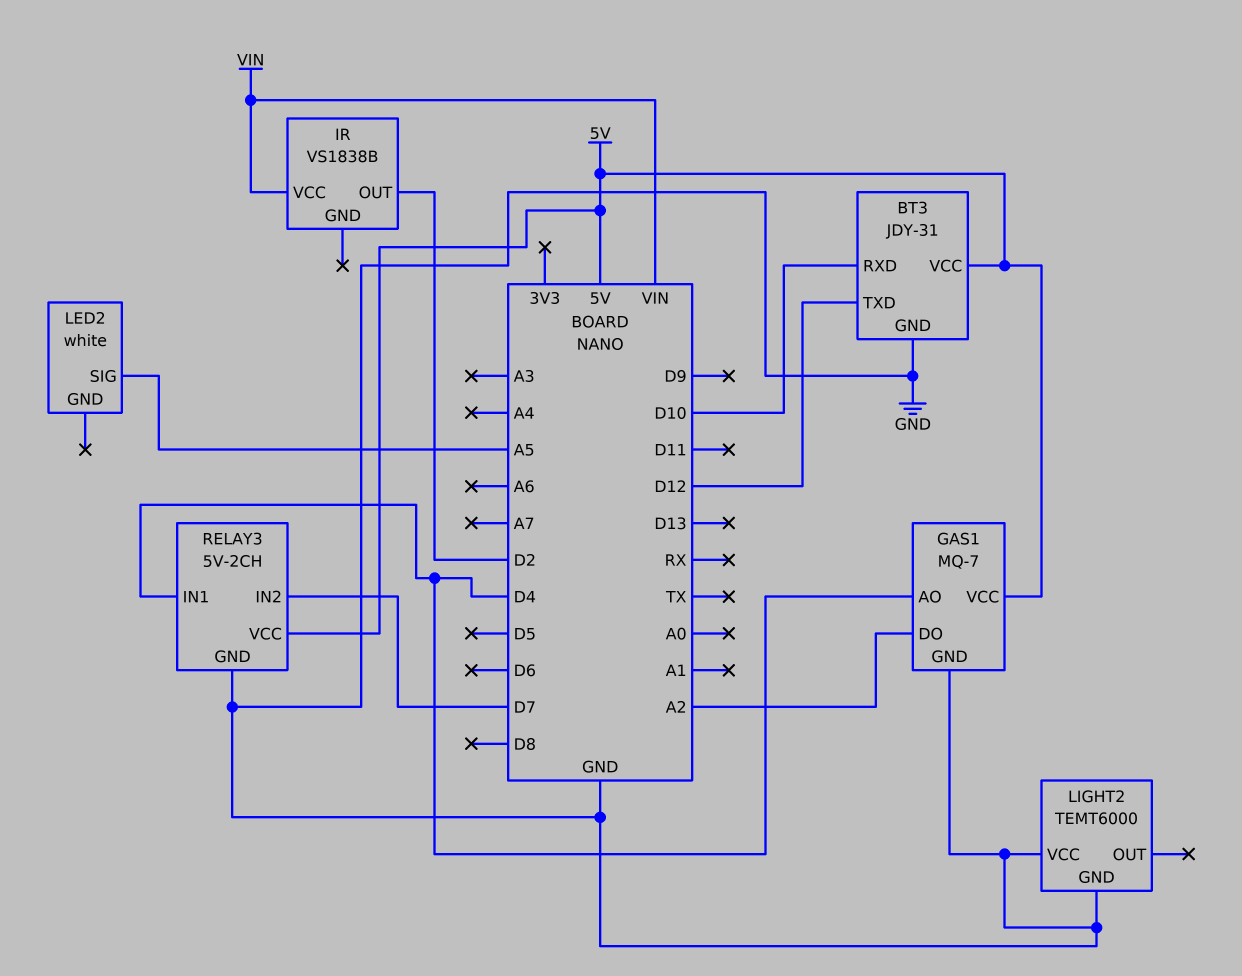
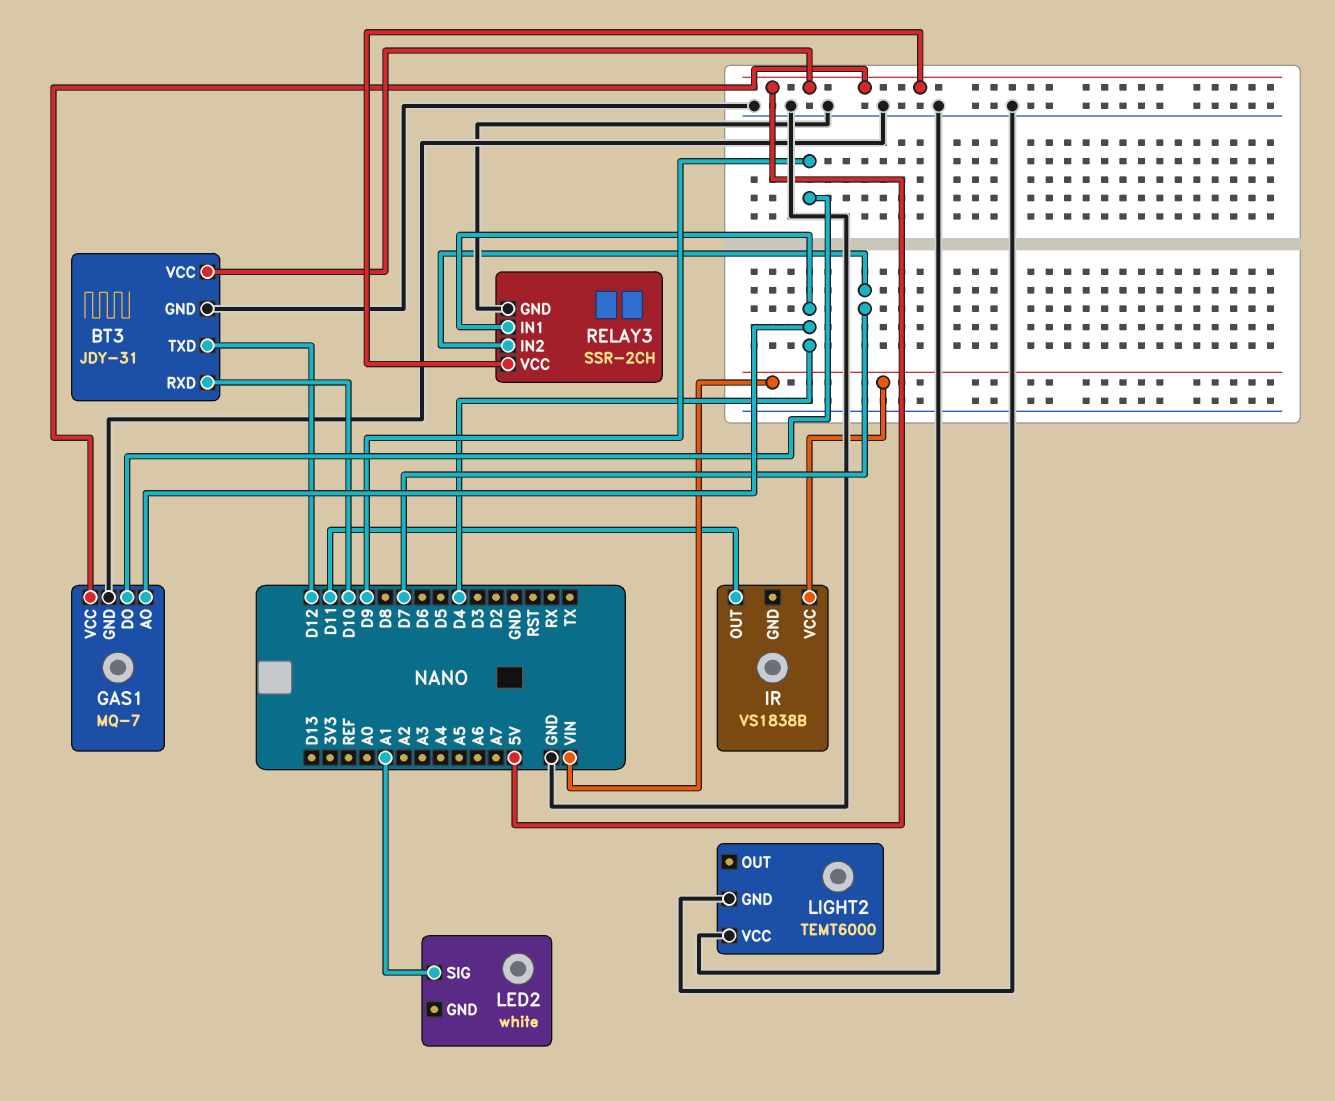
GAS1 pin DO: A2 -> D9
IR pin OUT: D2 -> D11
LED2 pin SIG: A5 -> A1
RELAY3: 5V-2CH -> SSR-2CH

